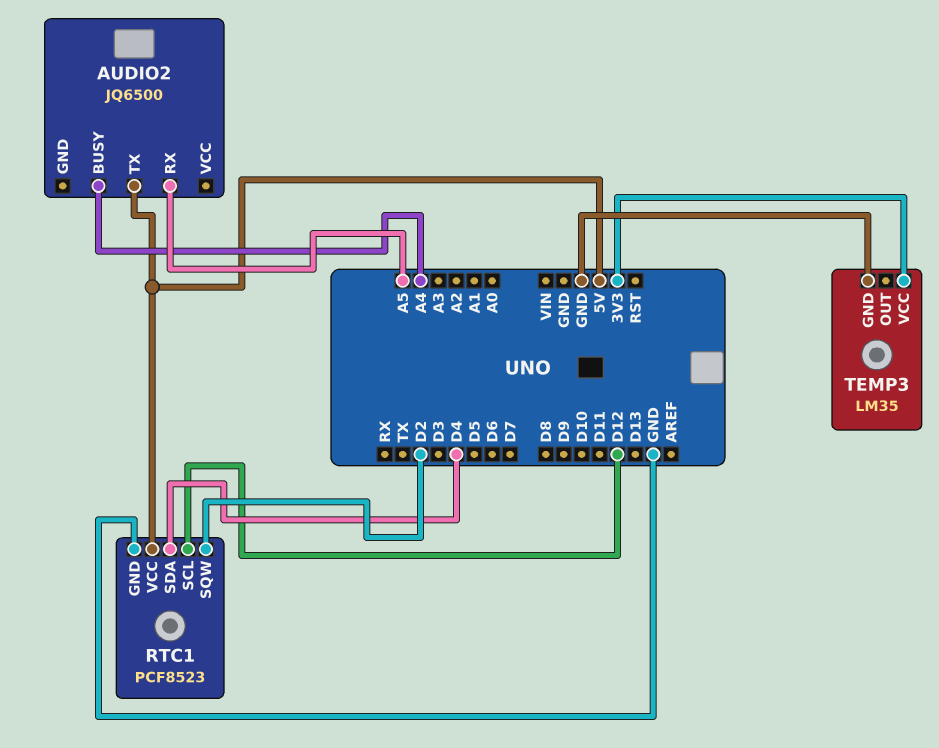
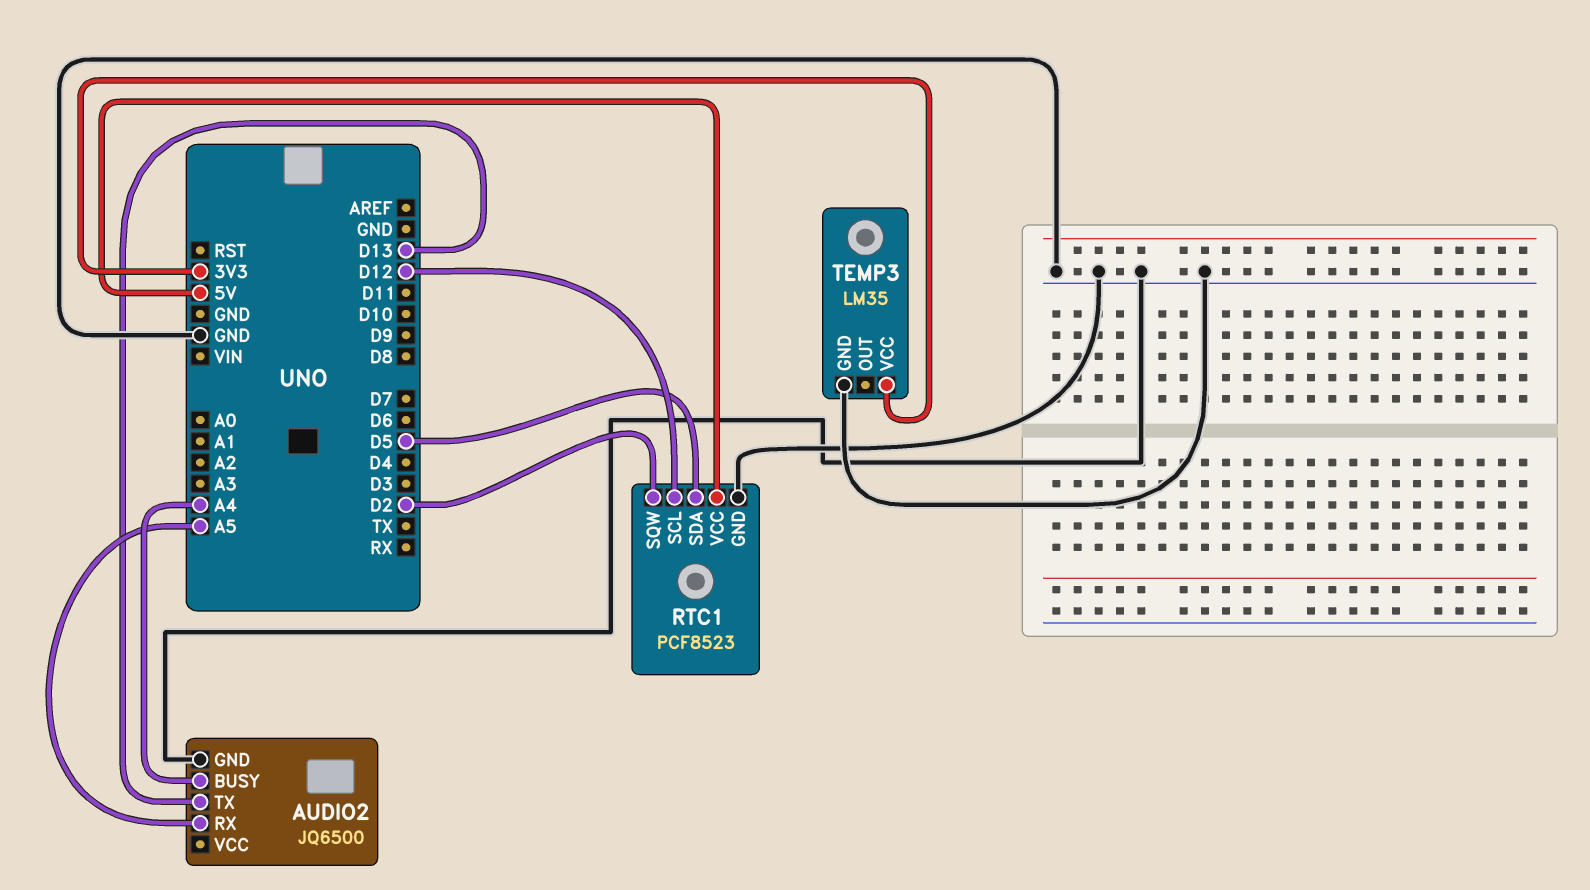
AUDIO2 pin GND: none -> GND
AUDIO2 pin TX: 5V -> D13
RTC1 pin SDA: D4 -> D5

